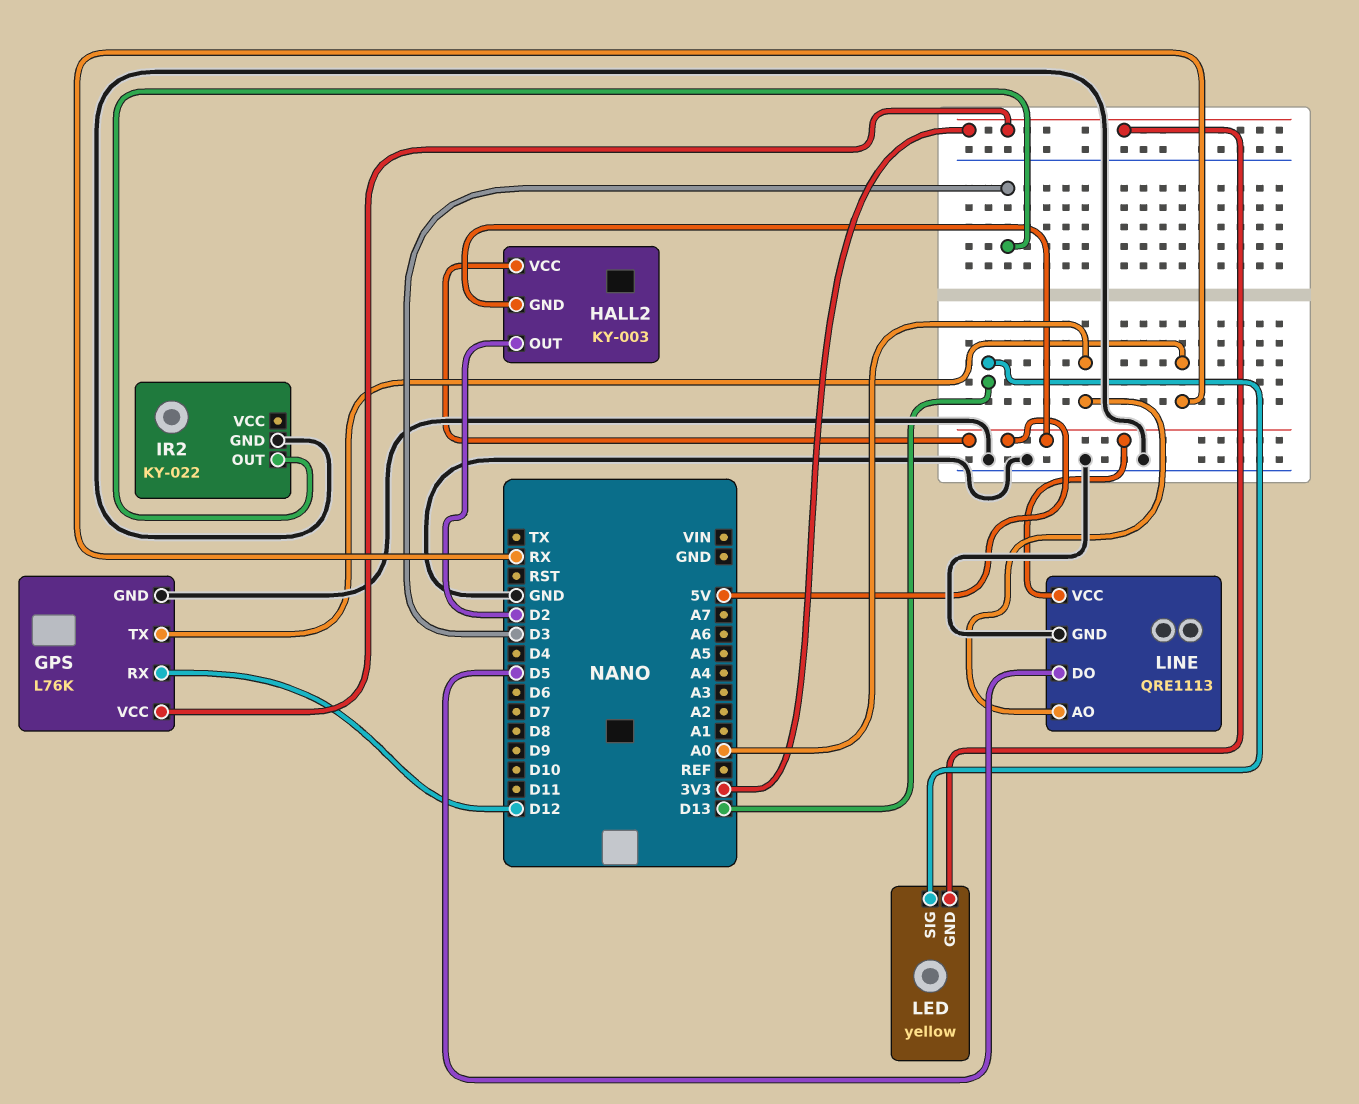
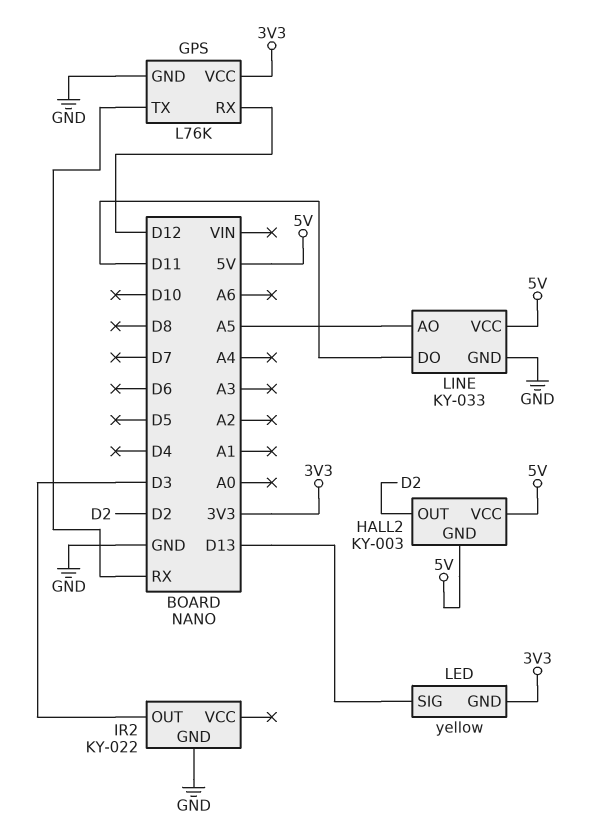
LINE: QRE1113 -> KY-033
LINE pin AO: A0 -> A5
LINE pin DO: D5 -> D11

